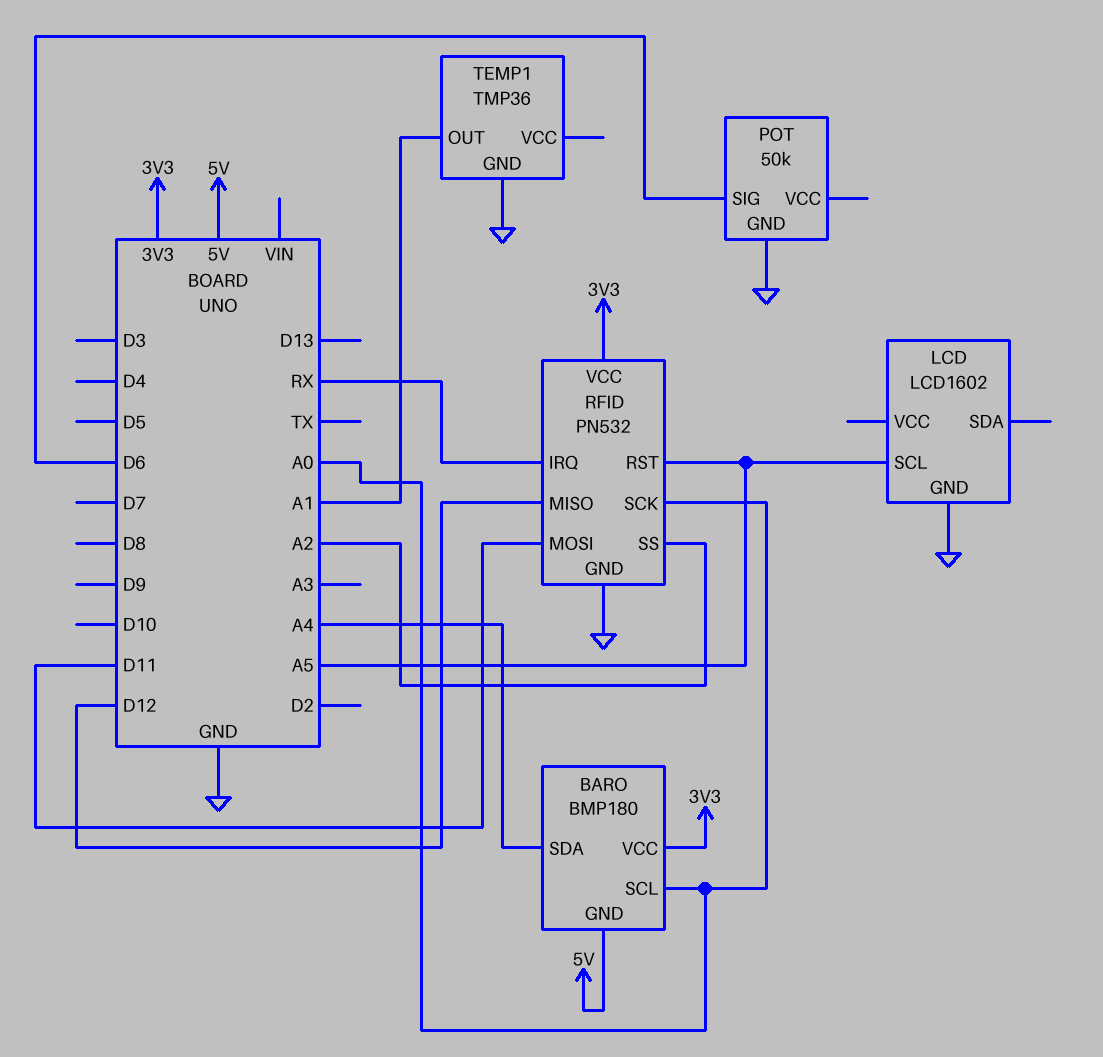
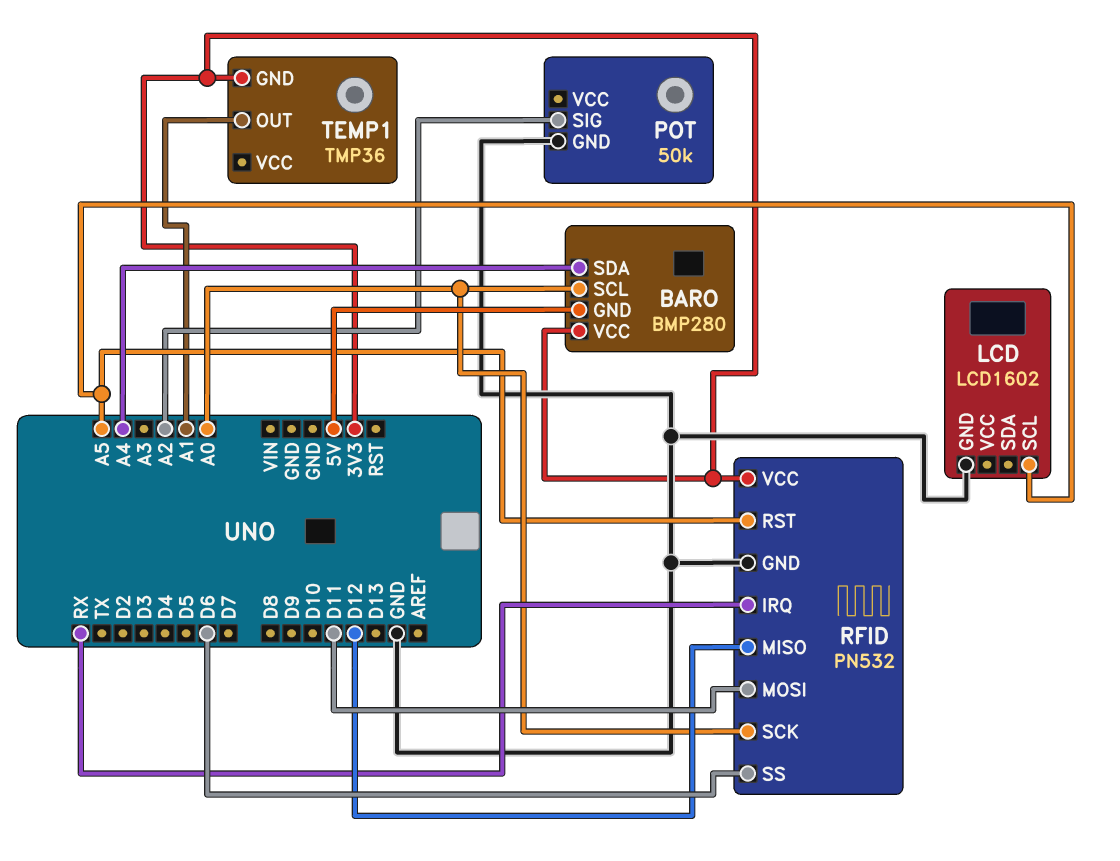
BARO: BMP180 -> BMP280
POT pin SIG: D6 -> A2
RFID pin SS: A2 -> D6
TEMP1 pin GND: GND -> 3V3

